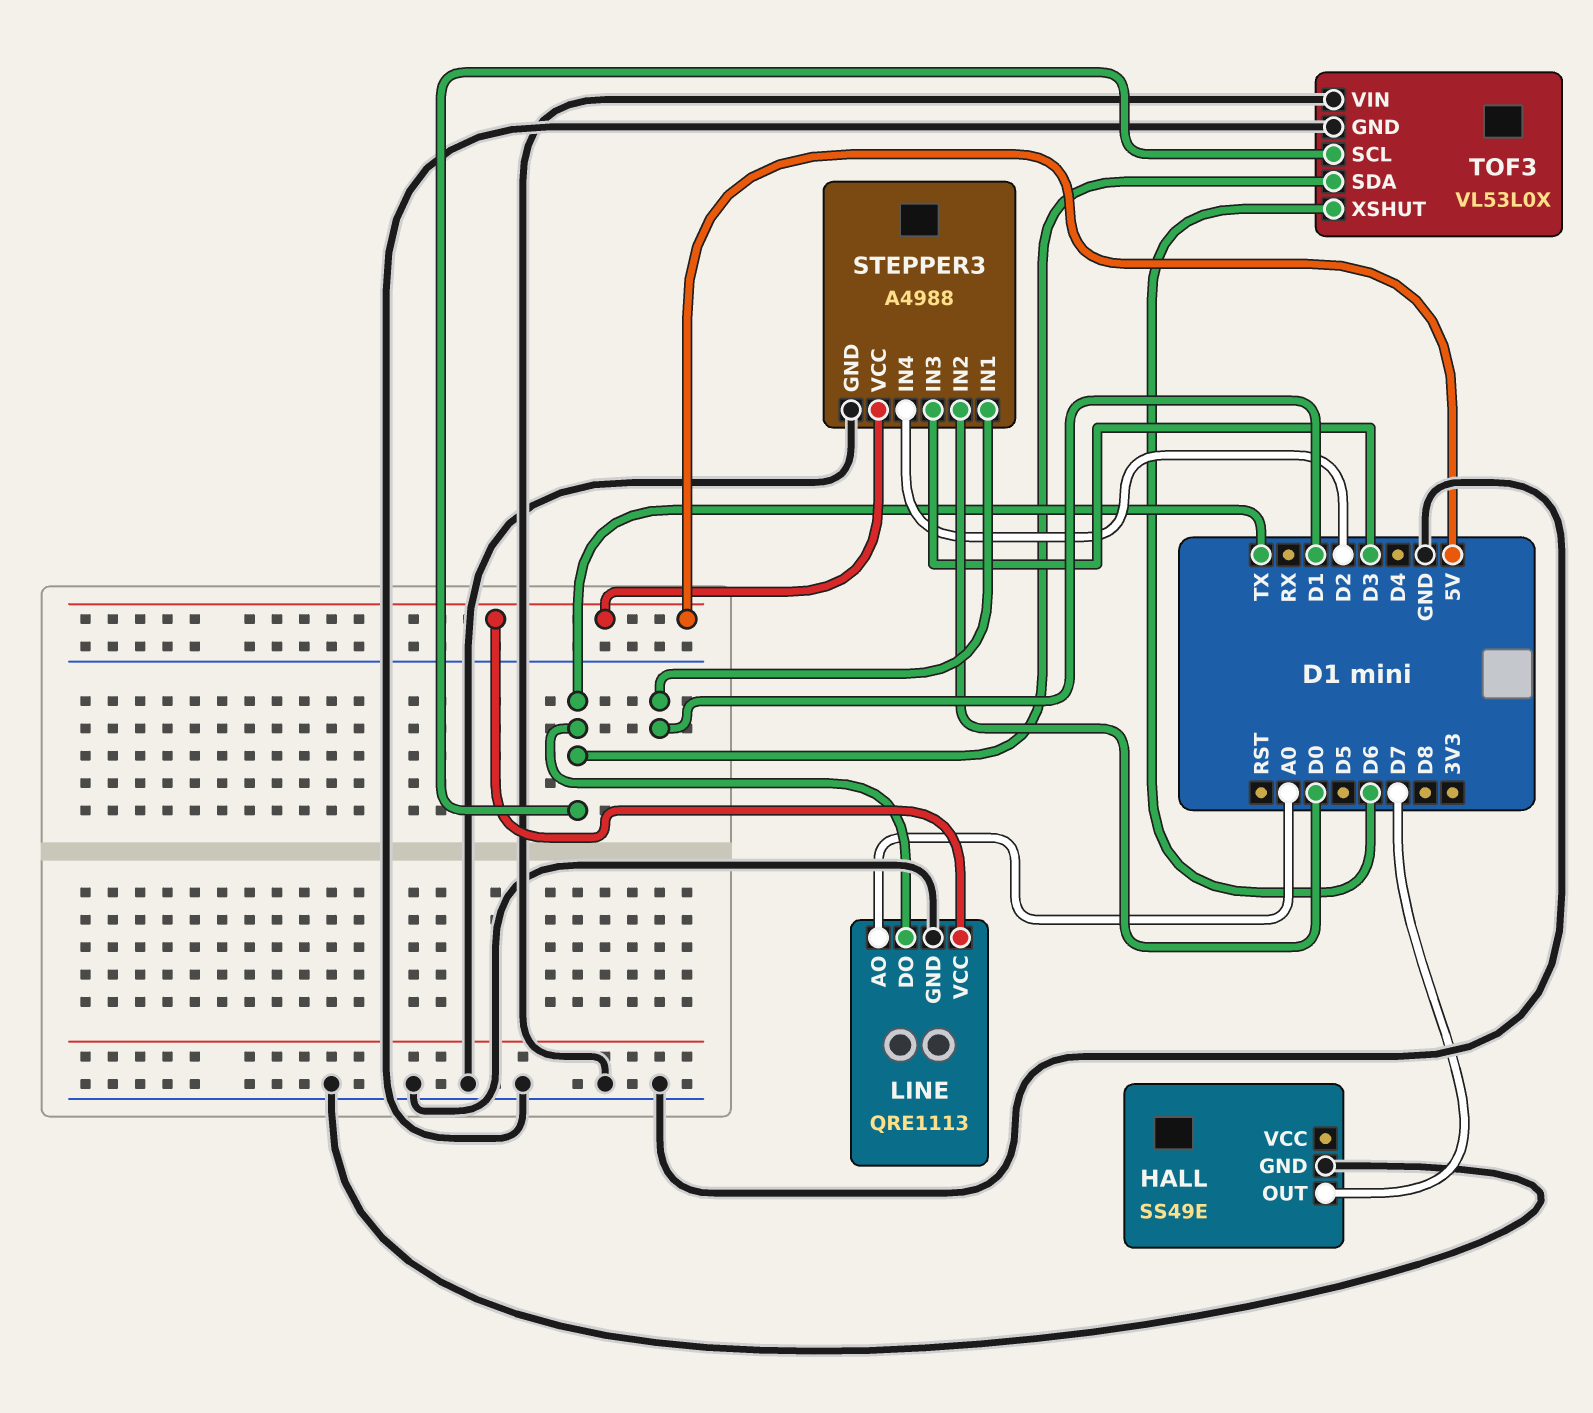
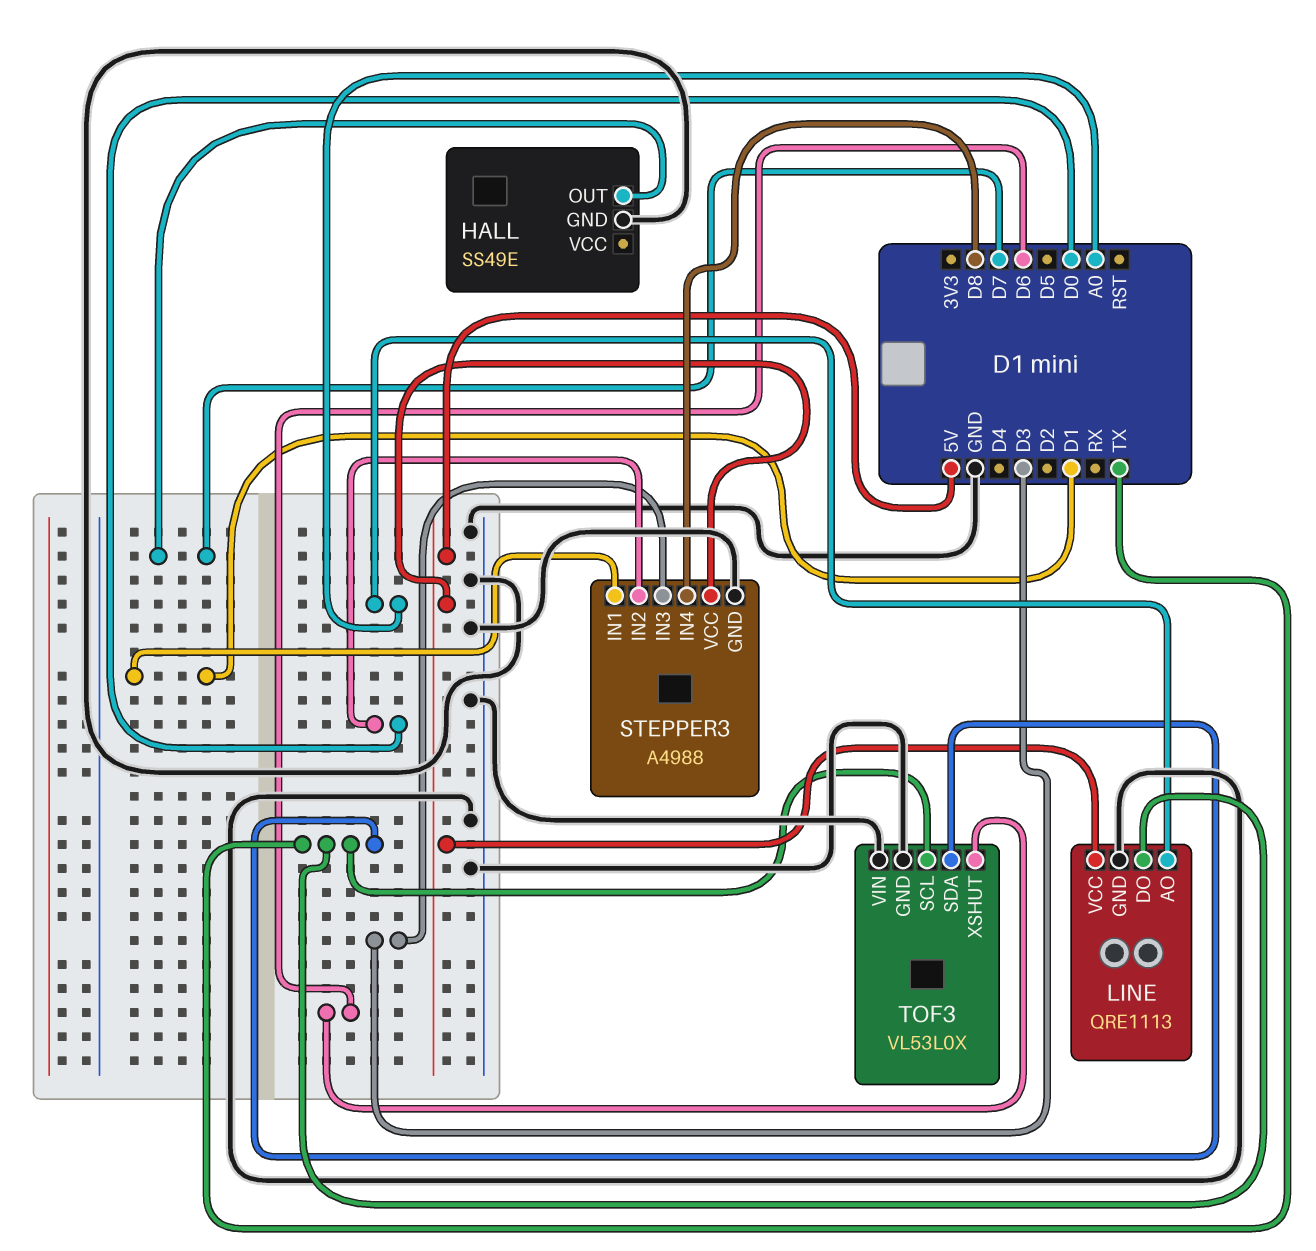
STEPPER3 pin IN4: D2 -> D8

